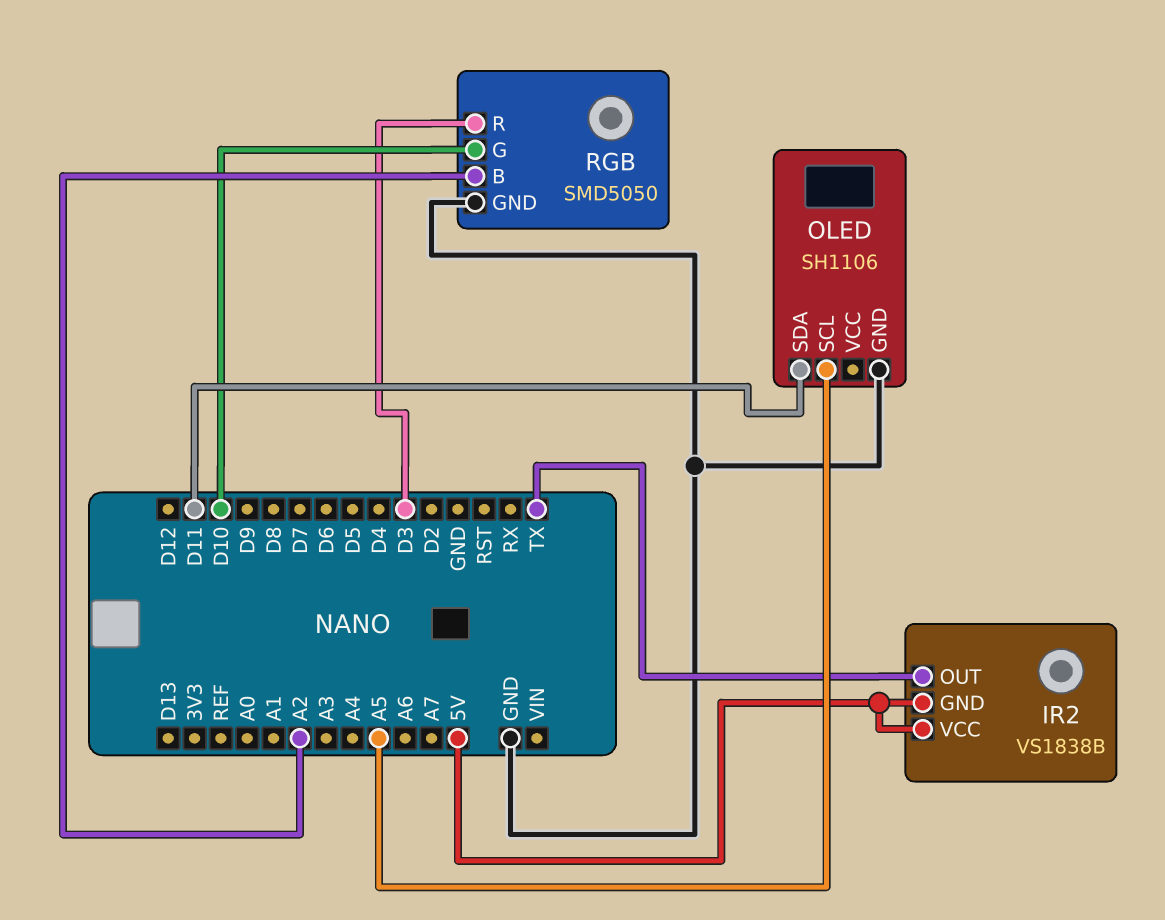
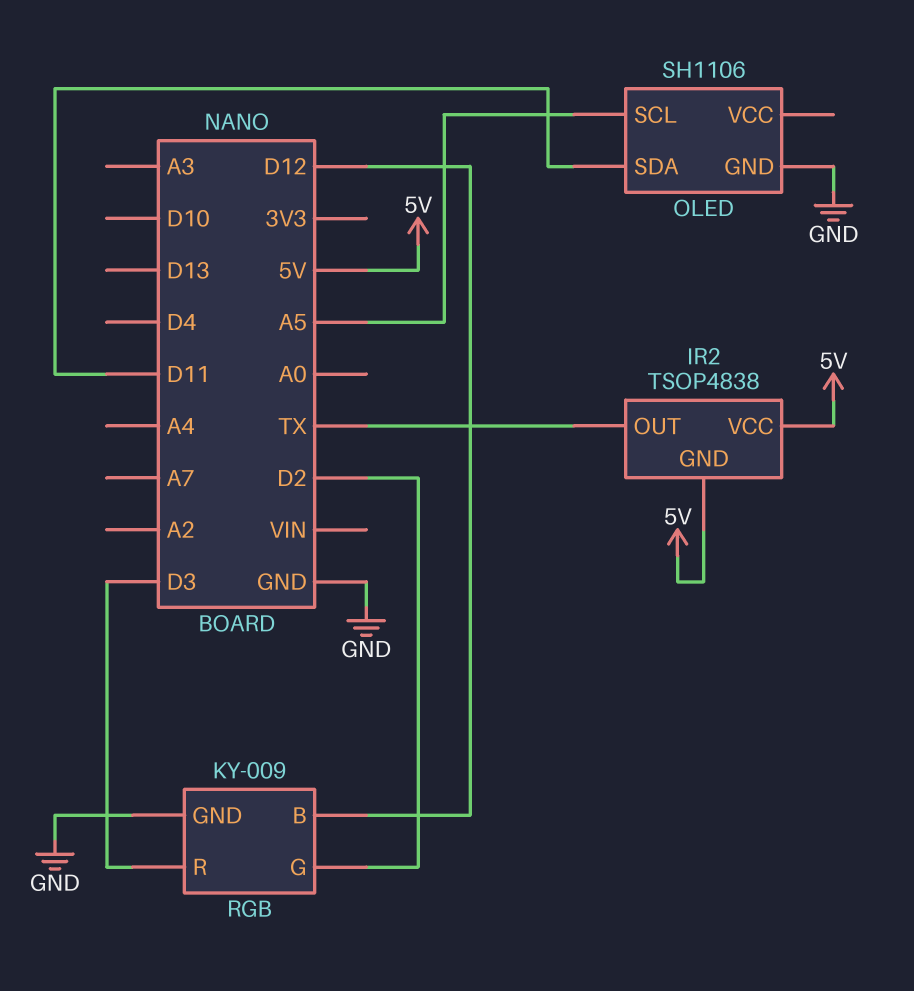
IR2: VS1838B -> TSOP4838
RGB: SMD5050 -> KY-009
RGB pin B: A2 -> D12
RGB pin G: D10 -> D2

